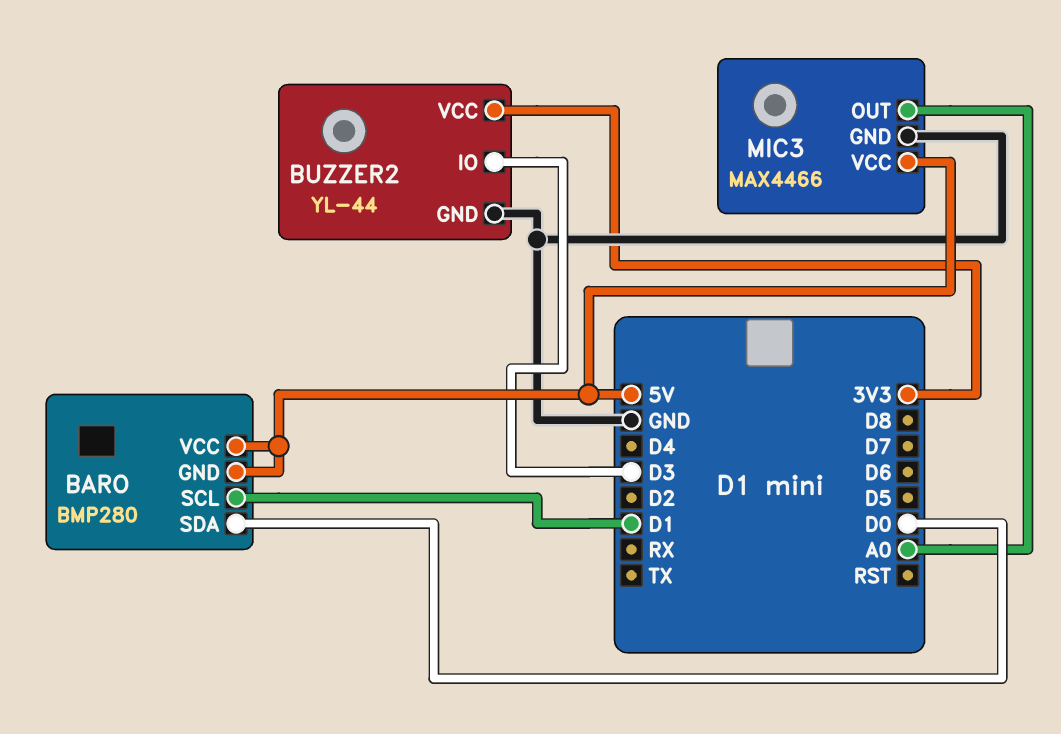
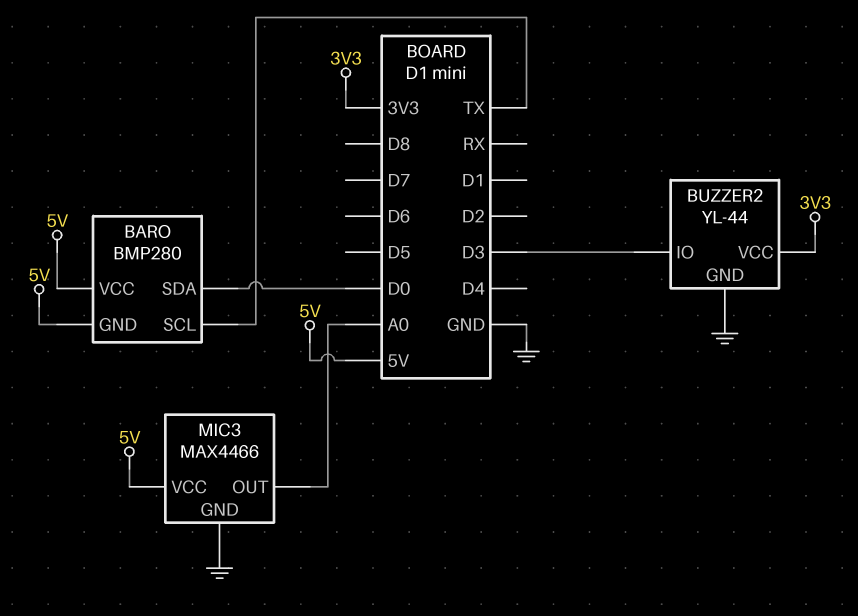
BARO pin SCL: D1 -> TX

